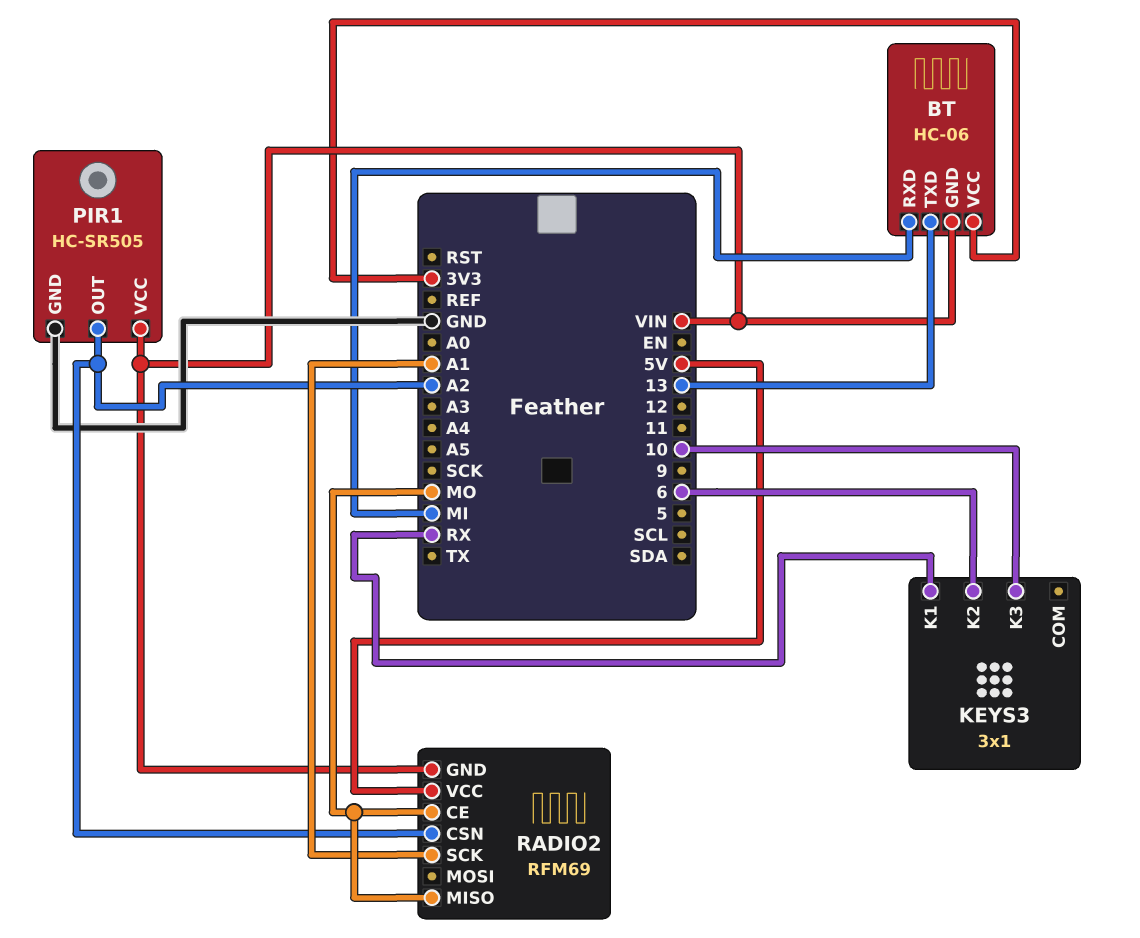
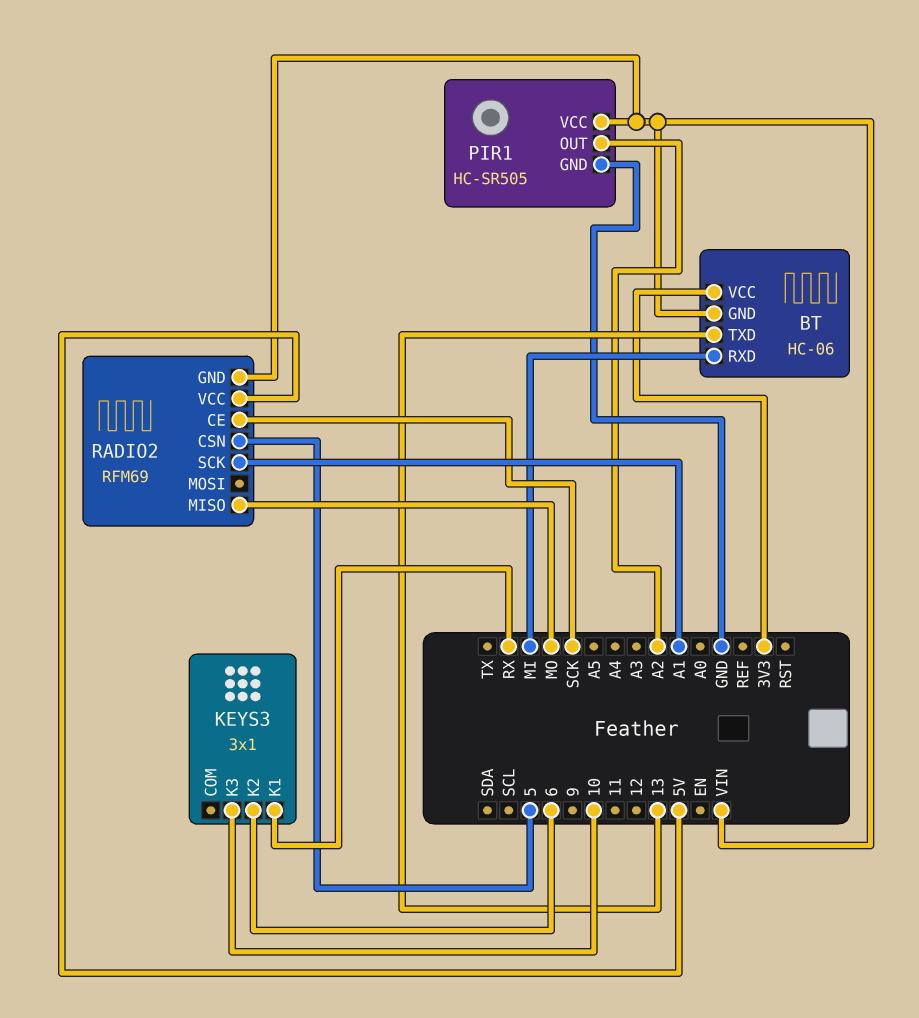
RADIO2 pin CE: MO -> SCK
RADIO2 pin CSN: A2 -> 5

